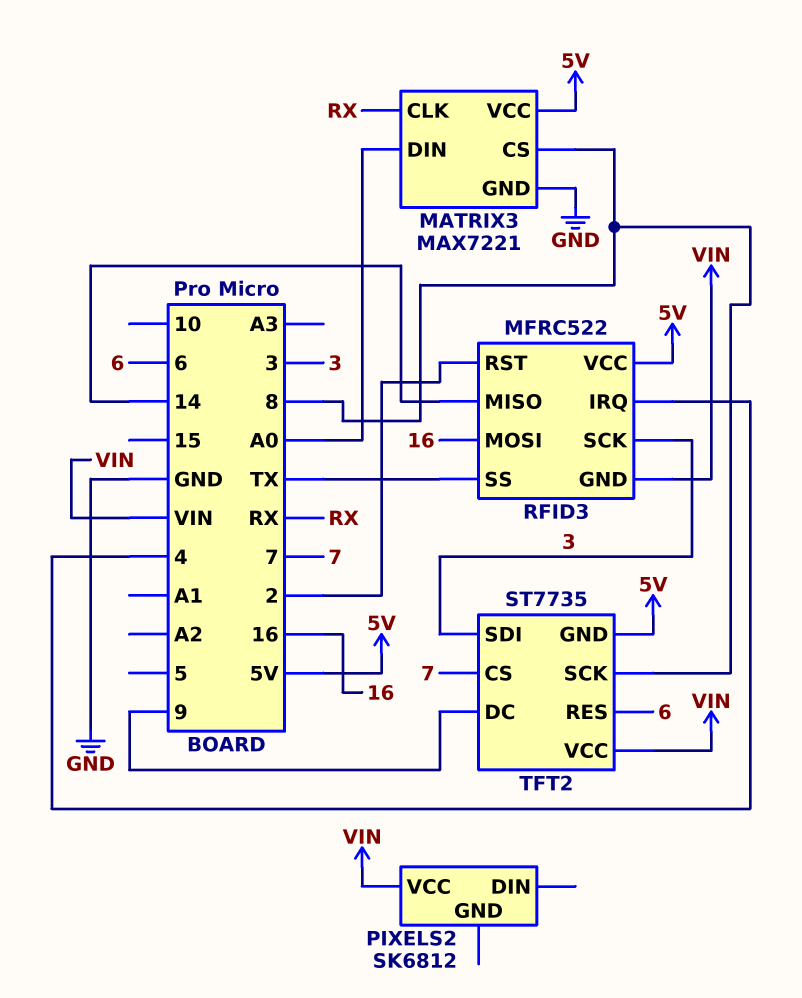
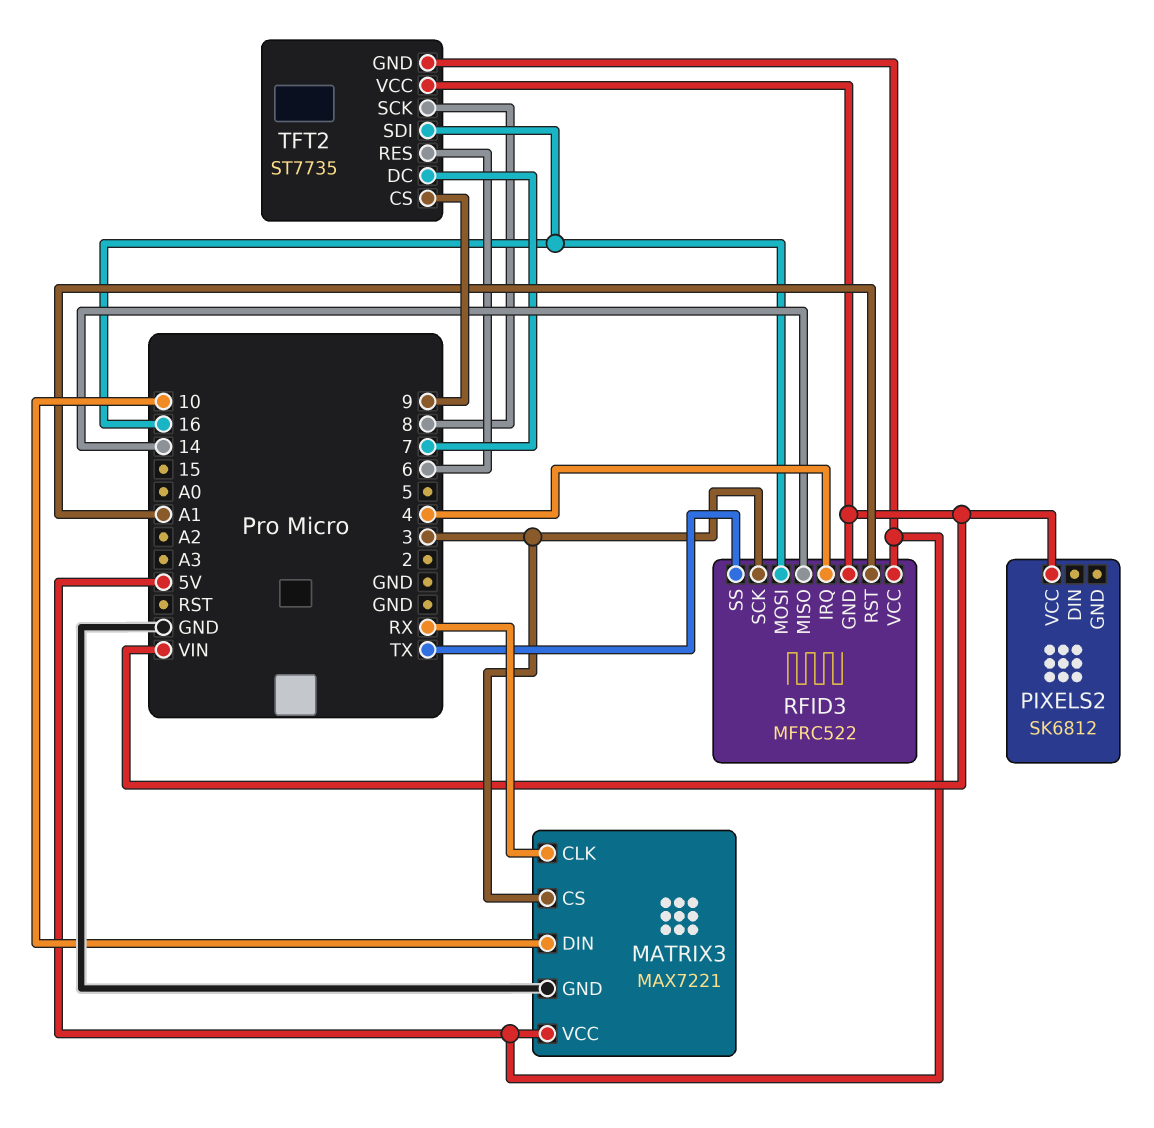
MATRIX3 pin CS: 8 -> 3
MATRIX3 pin DIN: A0 -> 10
RFID3 pin RST: 2 -> A1
TFT2 pin CS: 7 -> 9
TFT2 pin DC: 9 -> 7
TFT2 pin SDI: 3 -> 16

